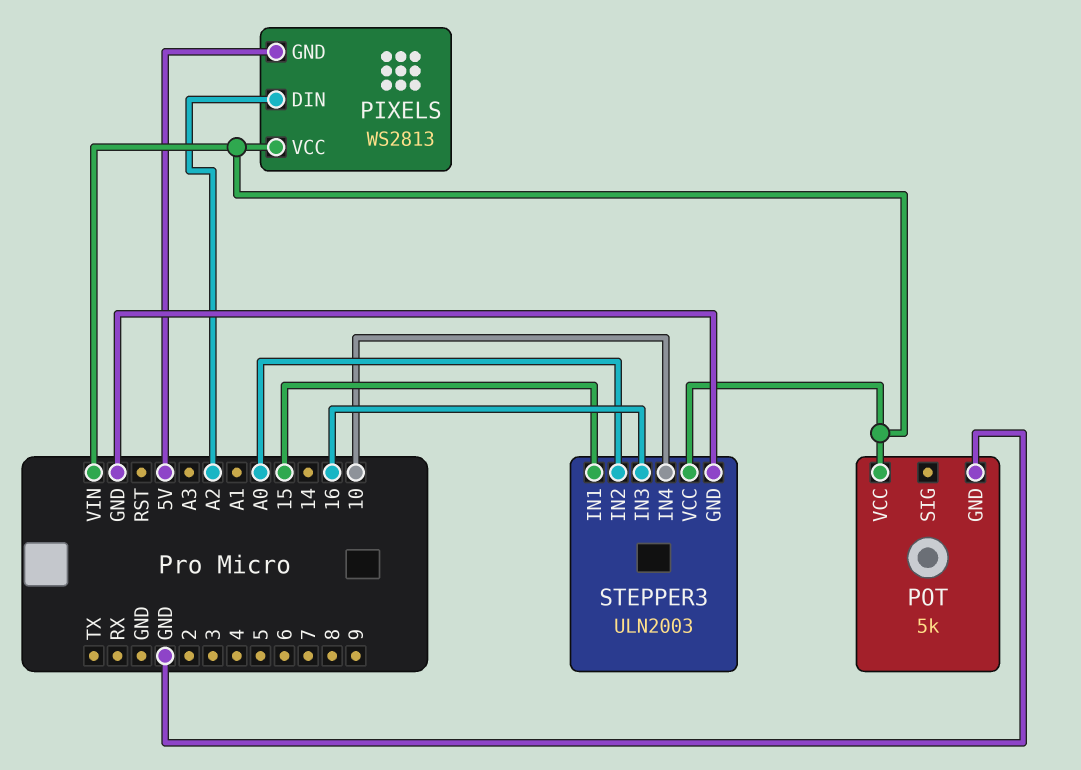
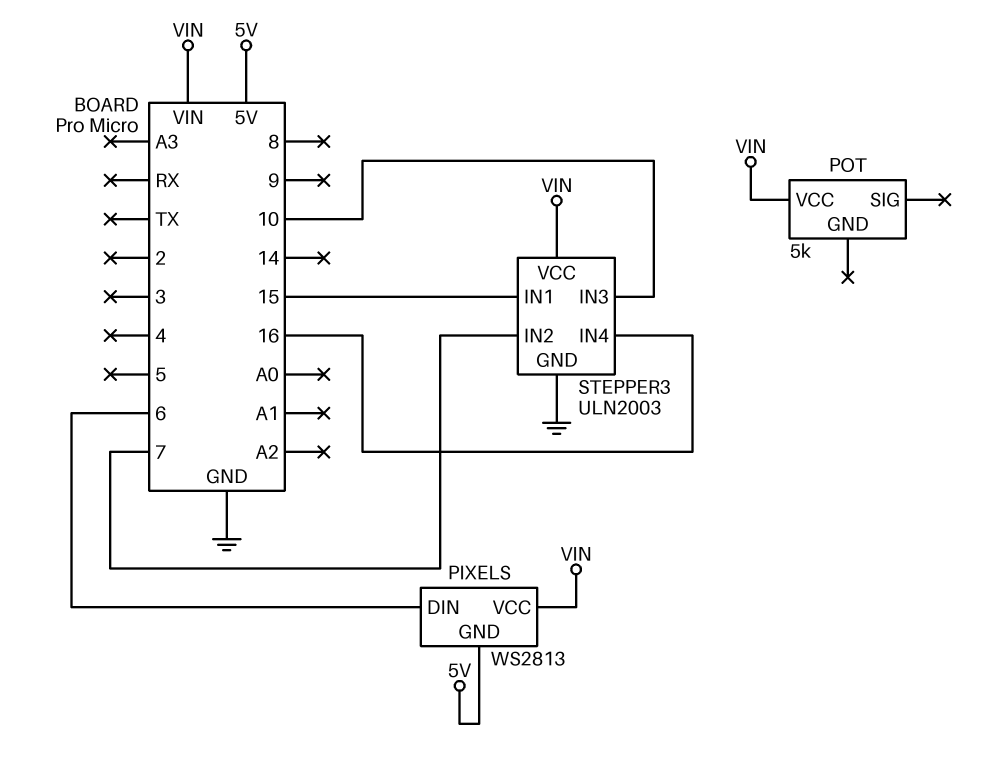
PIXELS pin DIN: A2 -> 6
POT pin GND: GND -> none
STEPPER3 pin IN2: A0 -> 7
STEPPER3 pin IN3: 16 -> 10
STEPPER3 pin IN4: 10 -> 16

